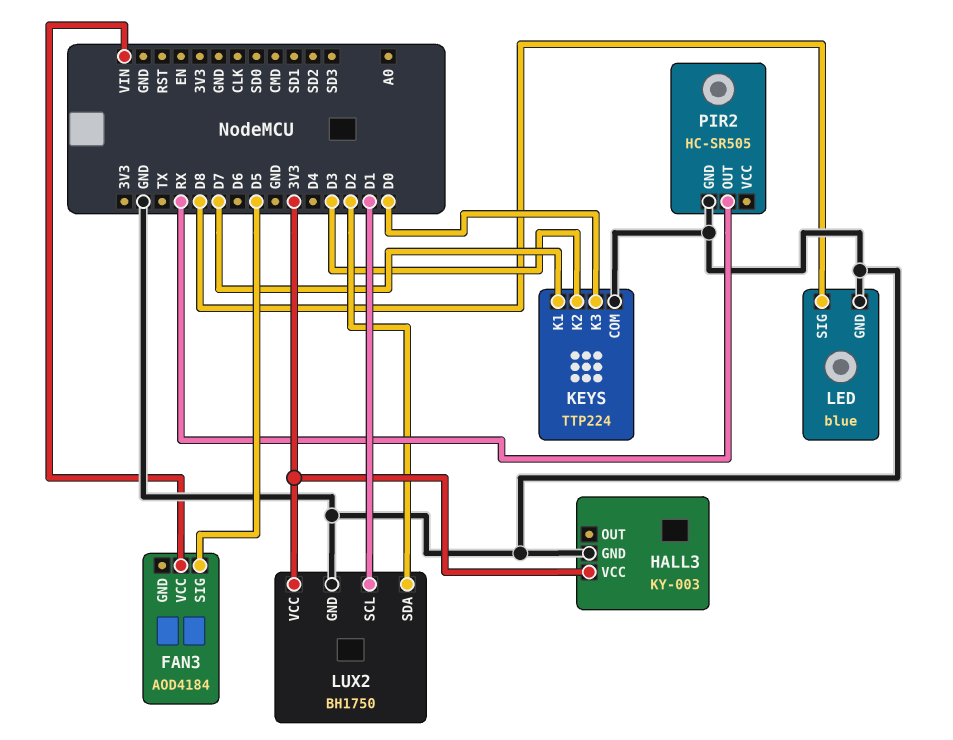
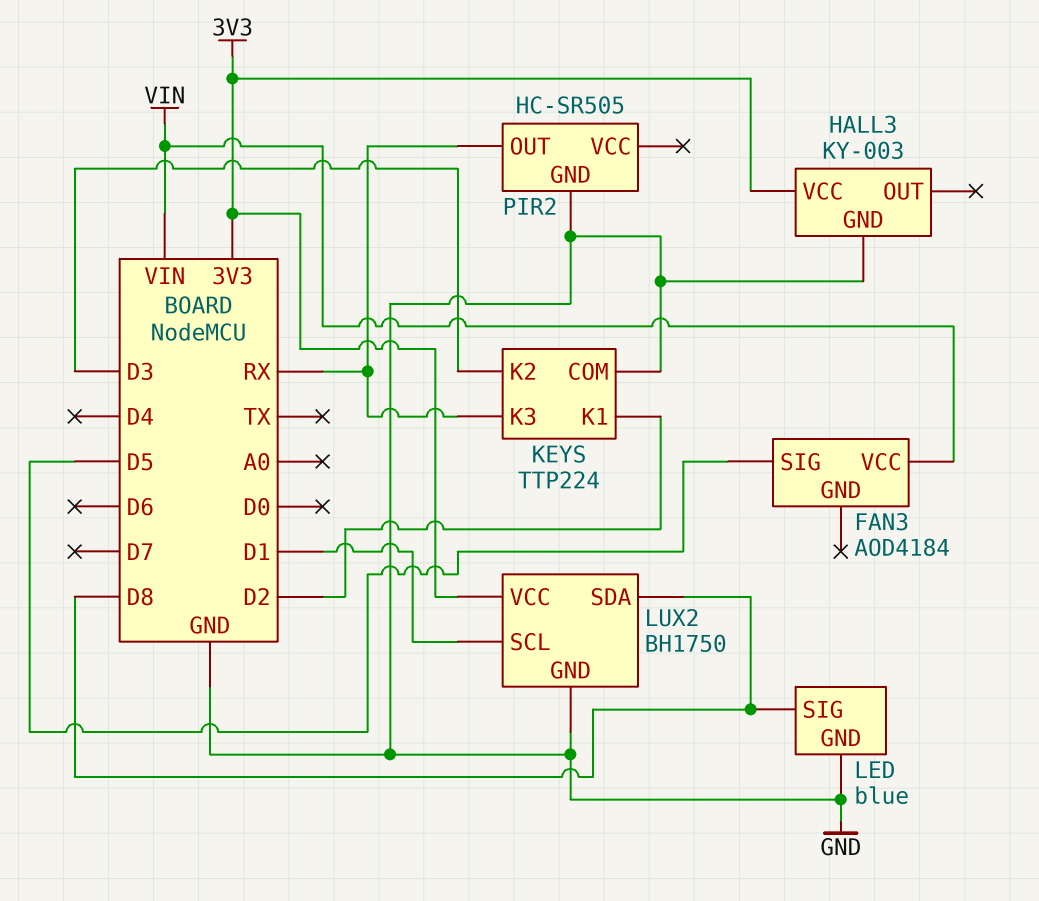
KEYS pin K1: D7 -> D2
KEYS pin K3: D0 -> RX
LUX2 pin SDA: D2 -> D8

